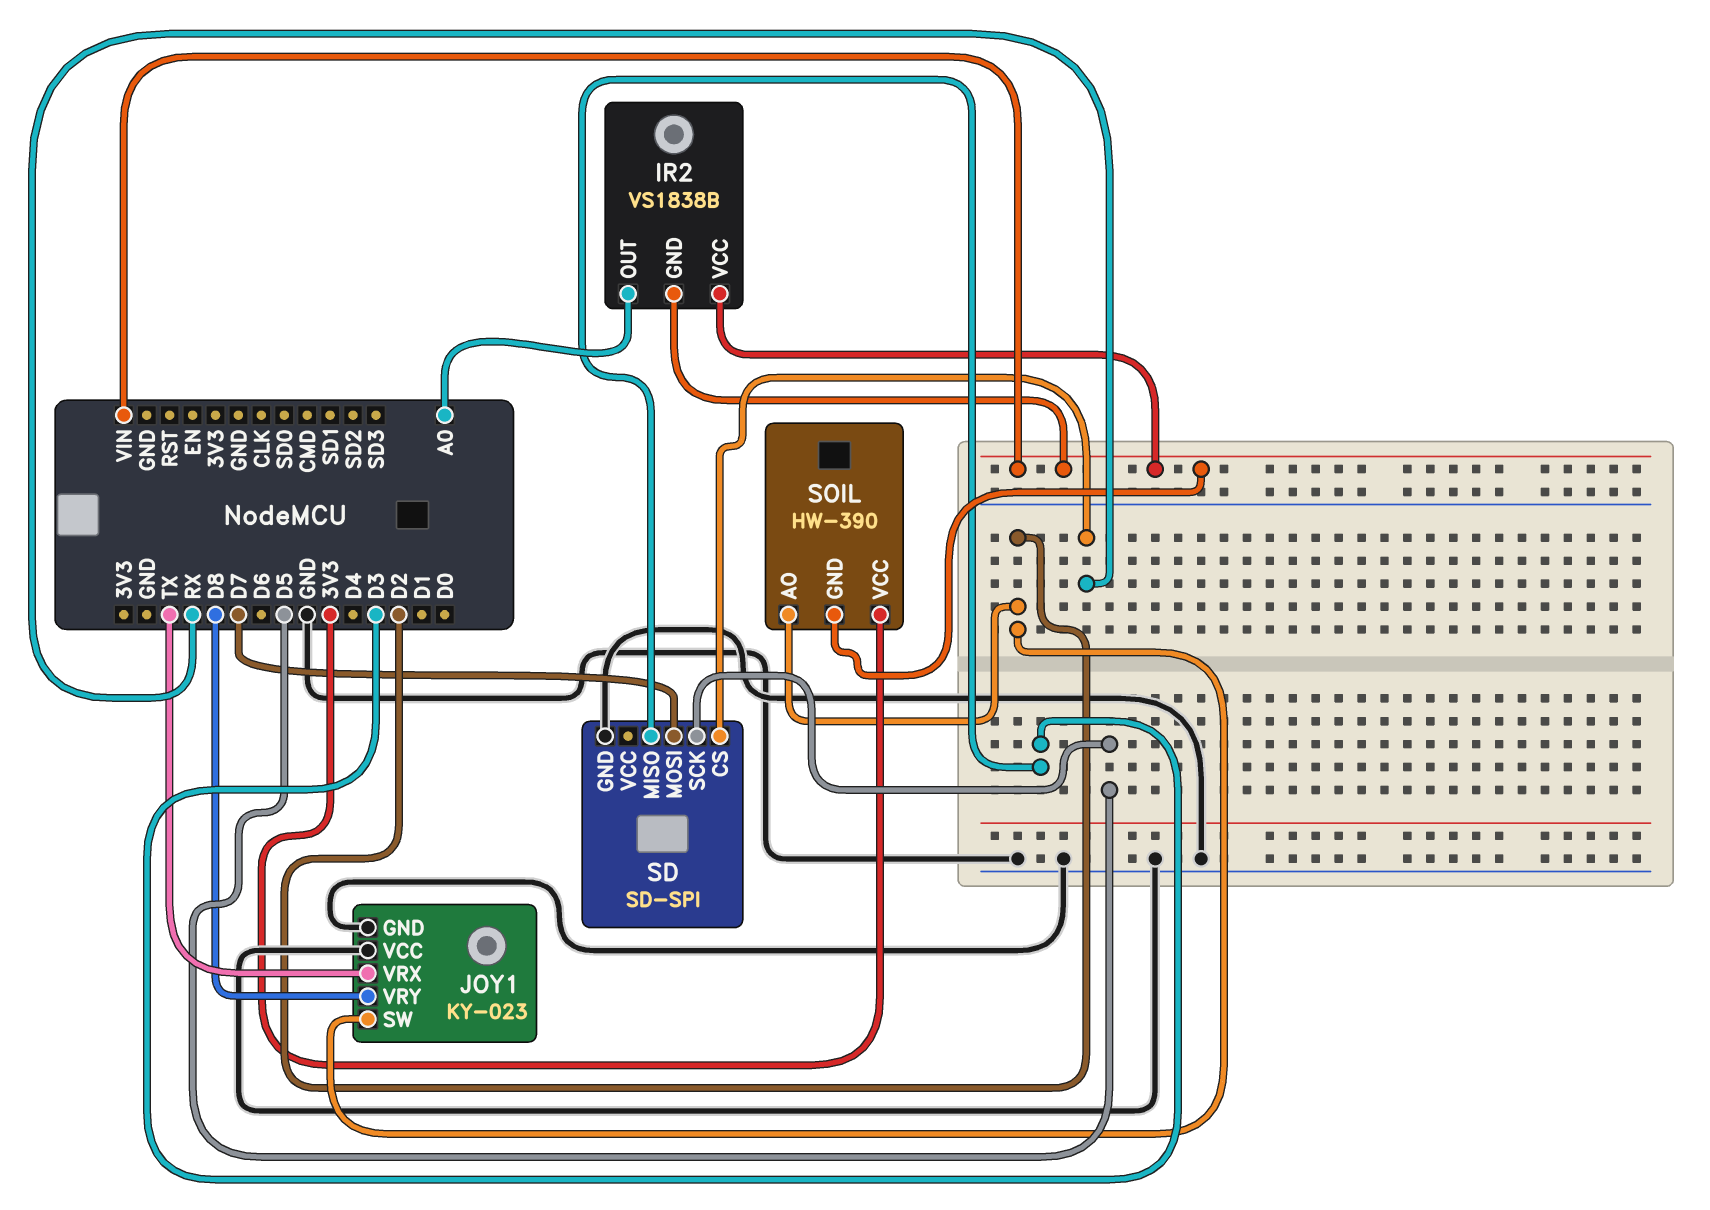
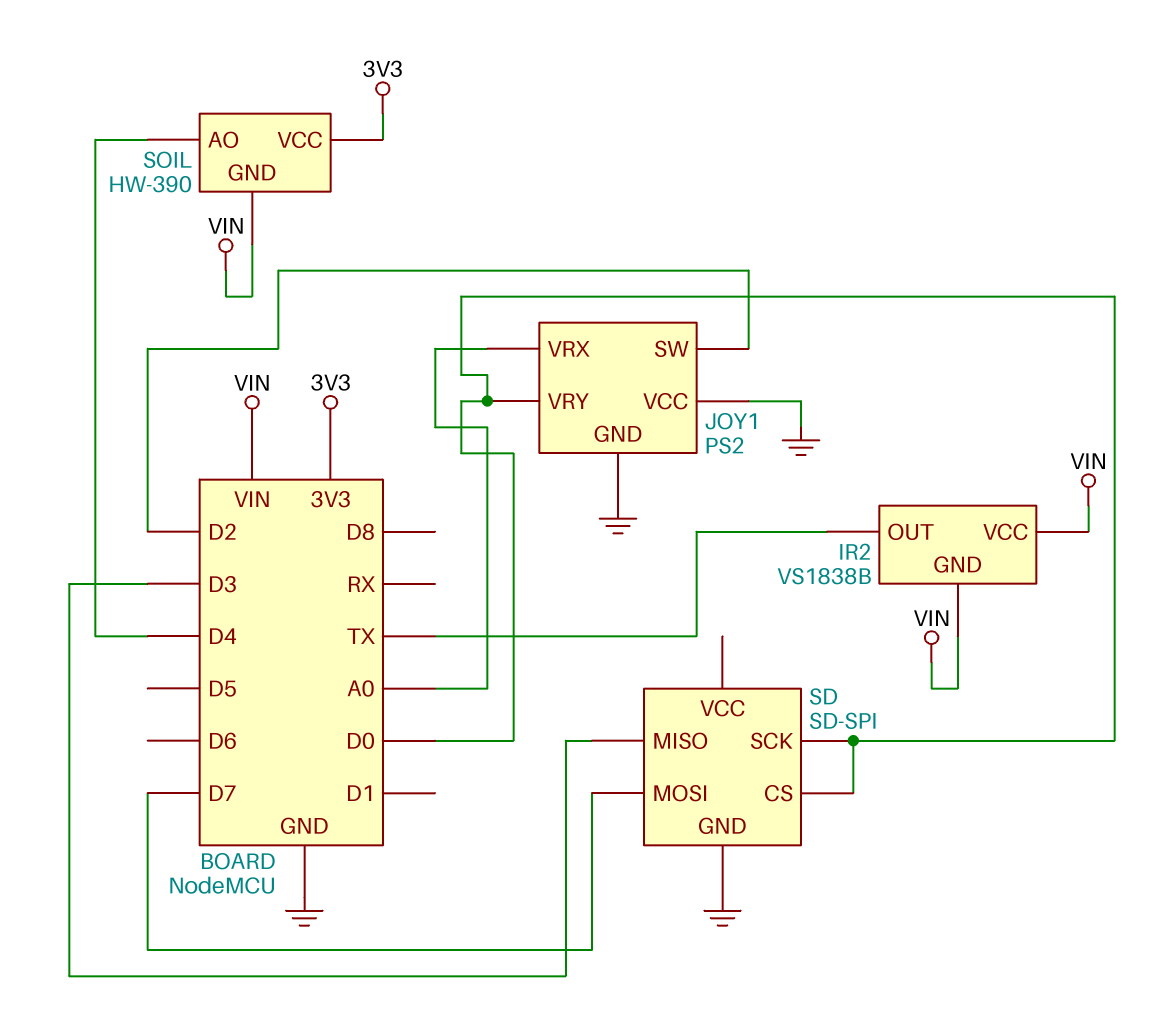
IR2 pin OUT: A0 -> TX
JOY1: KY-023 -> PS2
JOY1 pin VRX: TX -> A0
JOY1 pin VRY: D8 -> D0
SD pin CS: RX -> D0
SD pin SCK: D5 -> D0
SOIL pin AO: D2 -> D4

